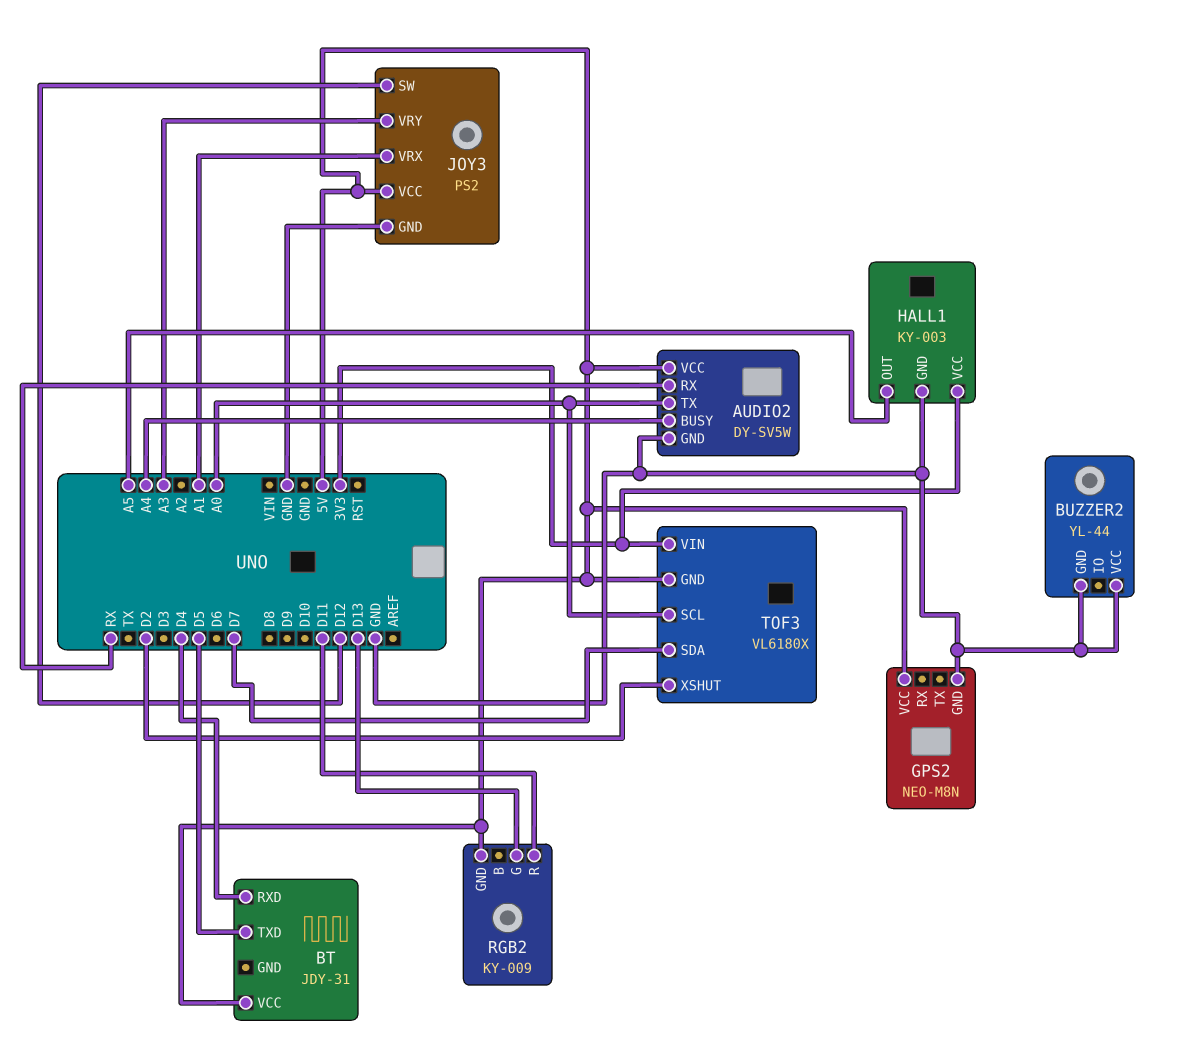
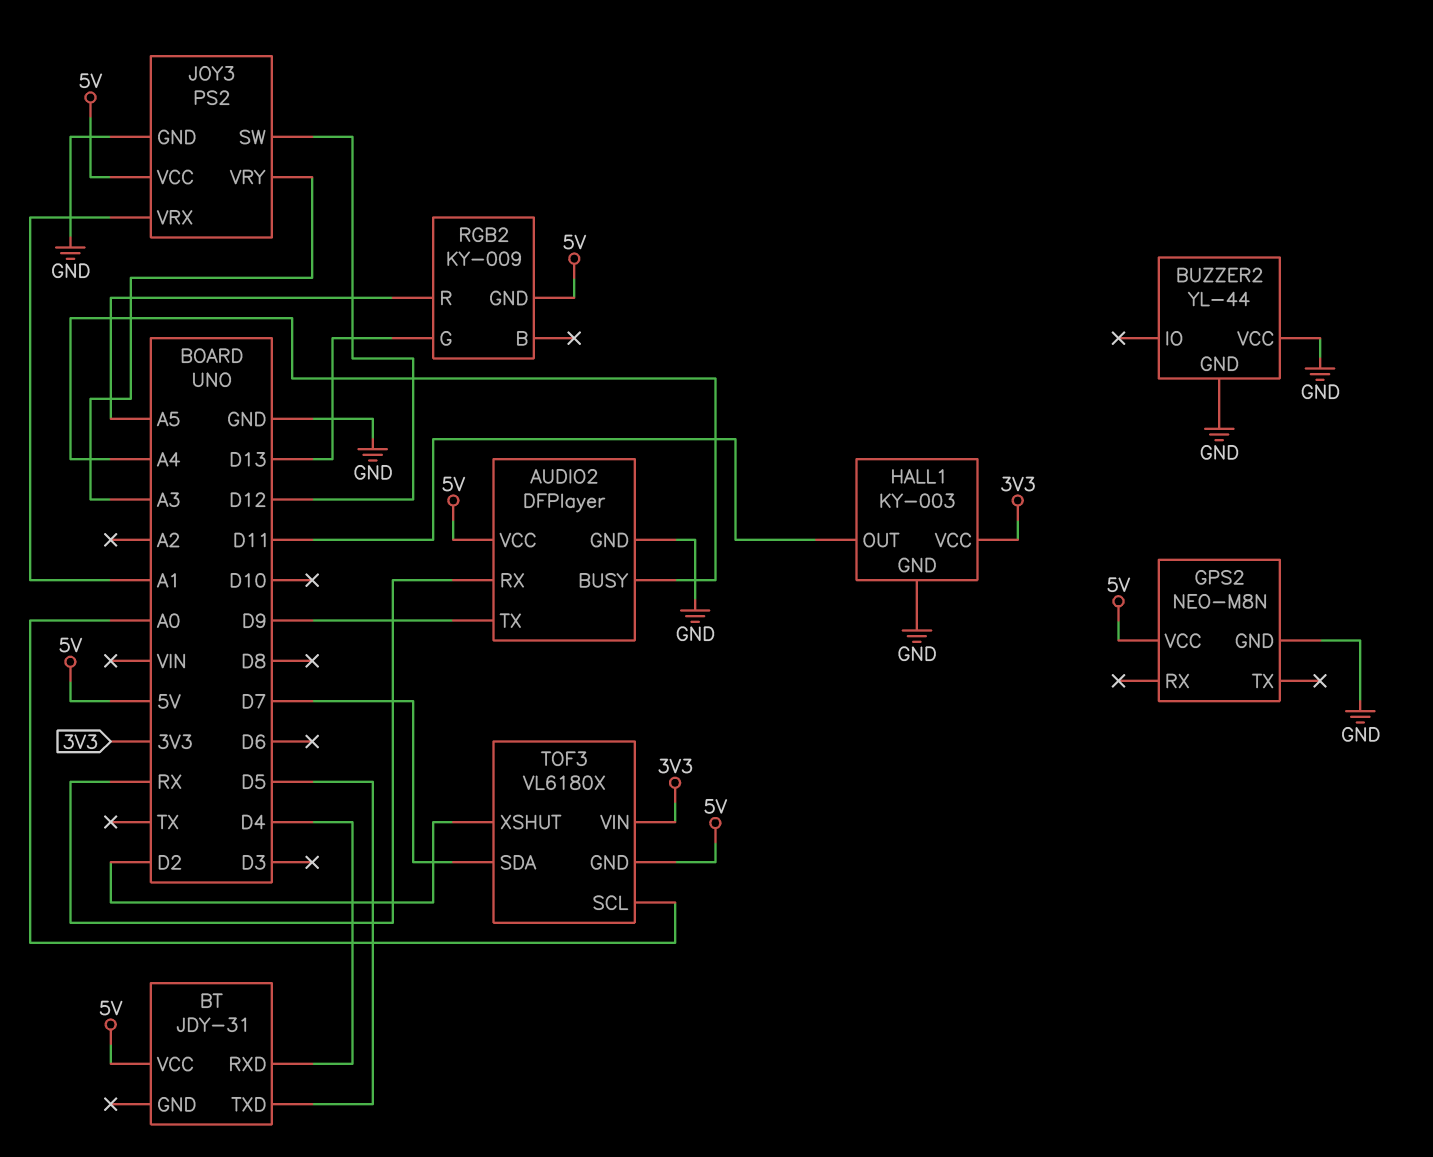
AUDIO2: DY-SV5W -> DFPlayer
AUDIO2 pin TX: A0 -> D9
HALL1 pin OUT: A5 -> D11
RGB2 pin R: D11 -> A5

